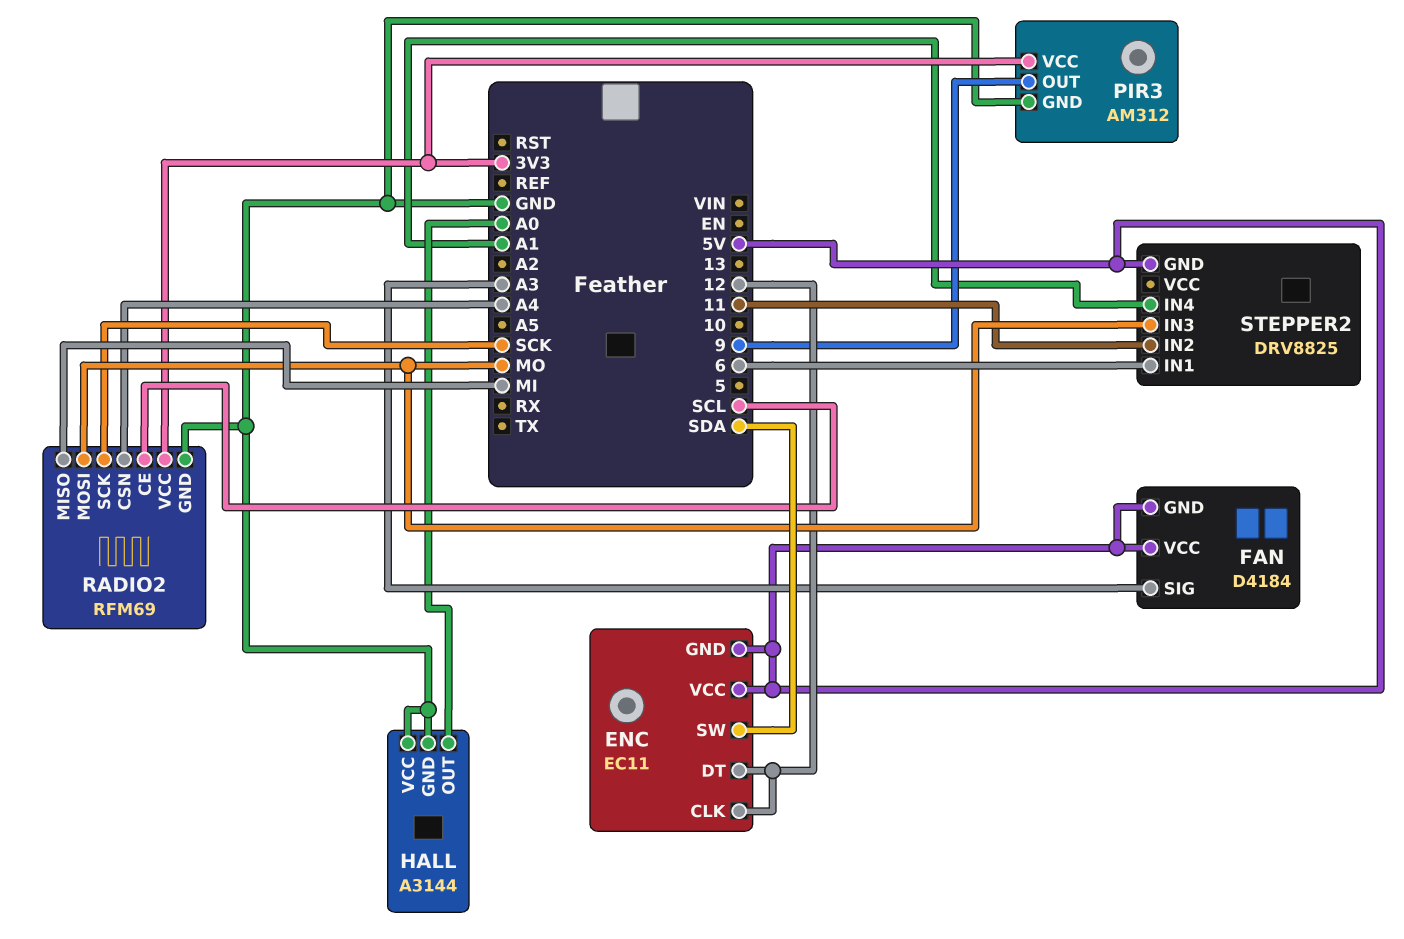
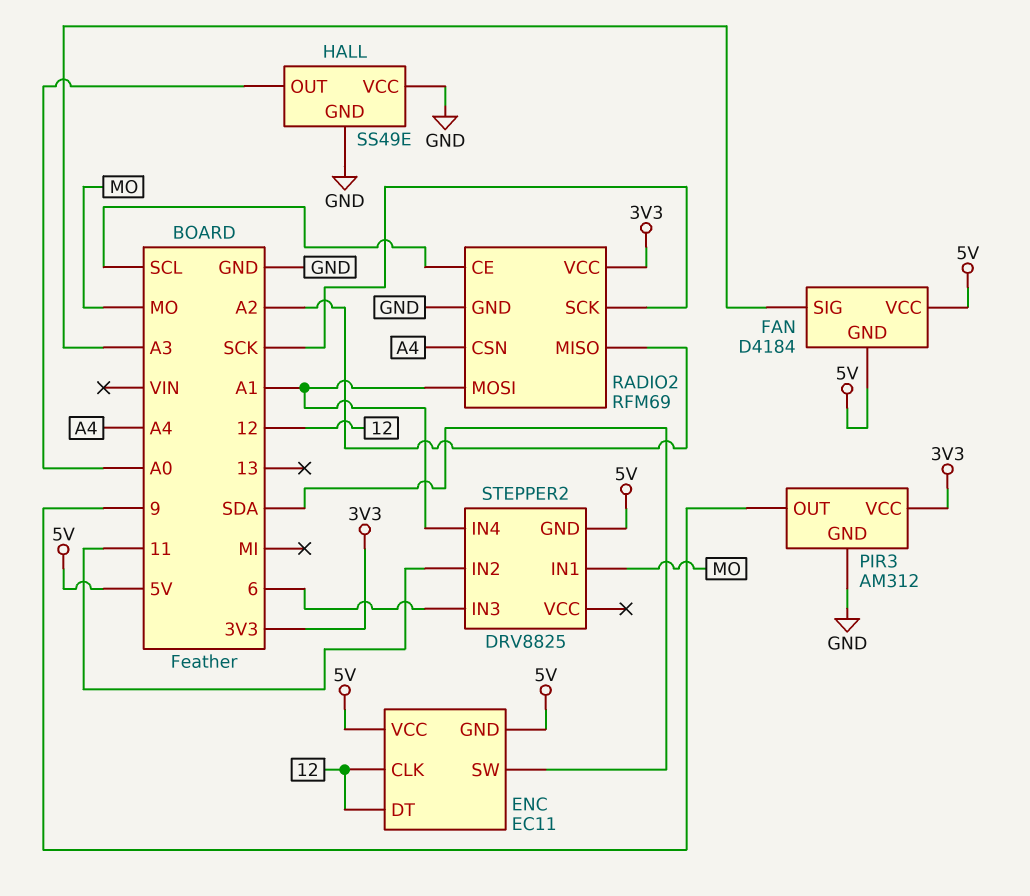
HALL: A3144 -> SS49E
RADIO2 pin MISO: MI -> A2
RADIO2 pin MOSI: MO -> A1
STEPPER2 pin IN1: 6 -> MO
STEPPER2 pin IN3: MO -> 6

